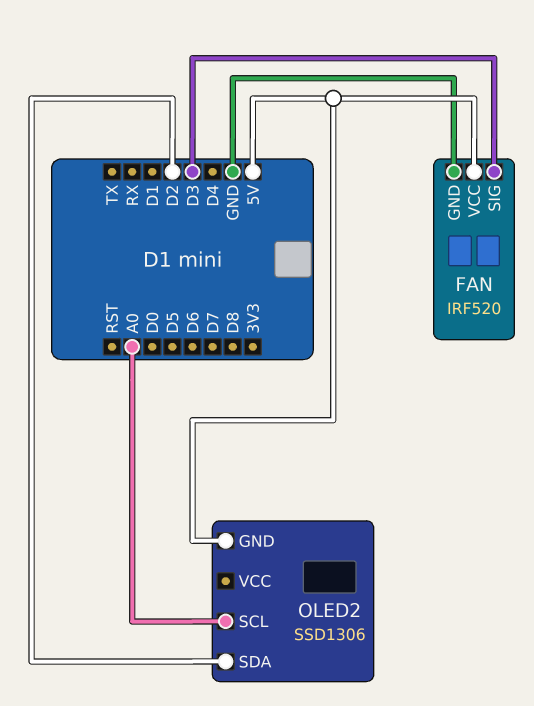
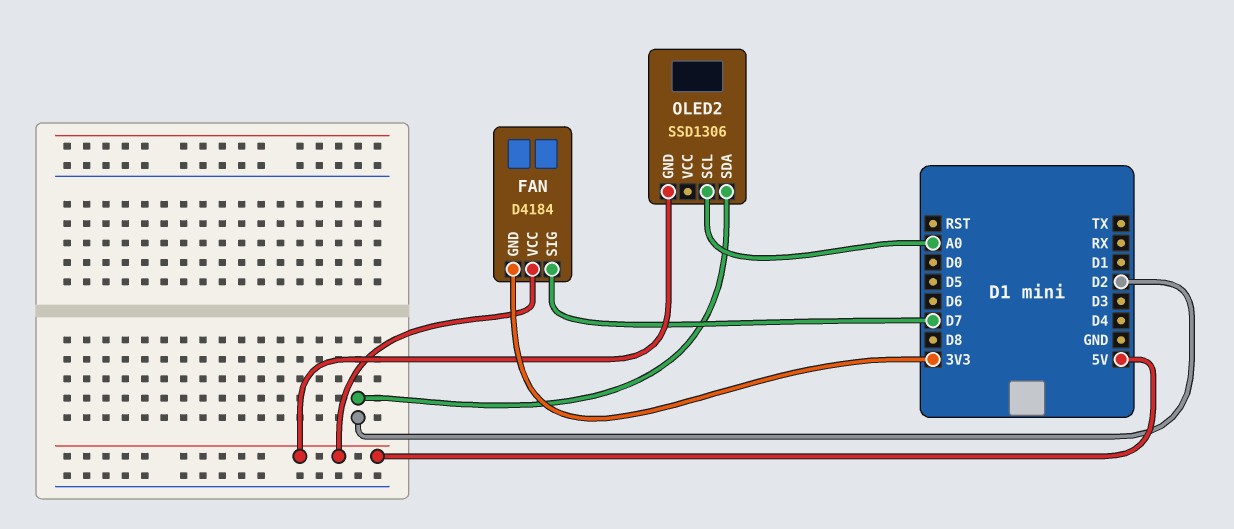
FAN: IRF520 -> D4184
FAN pin GND: GND -> 3V3
FAN pin SIG: D3 -> D7

